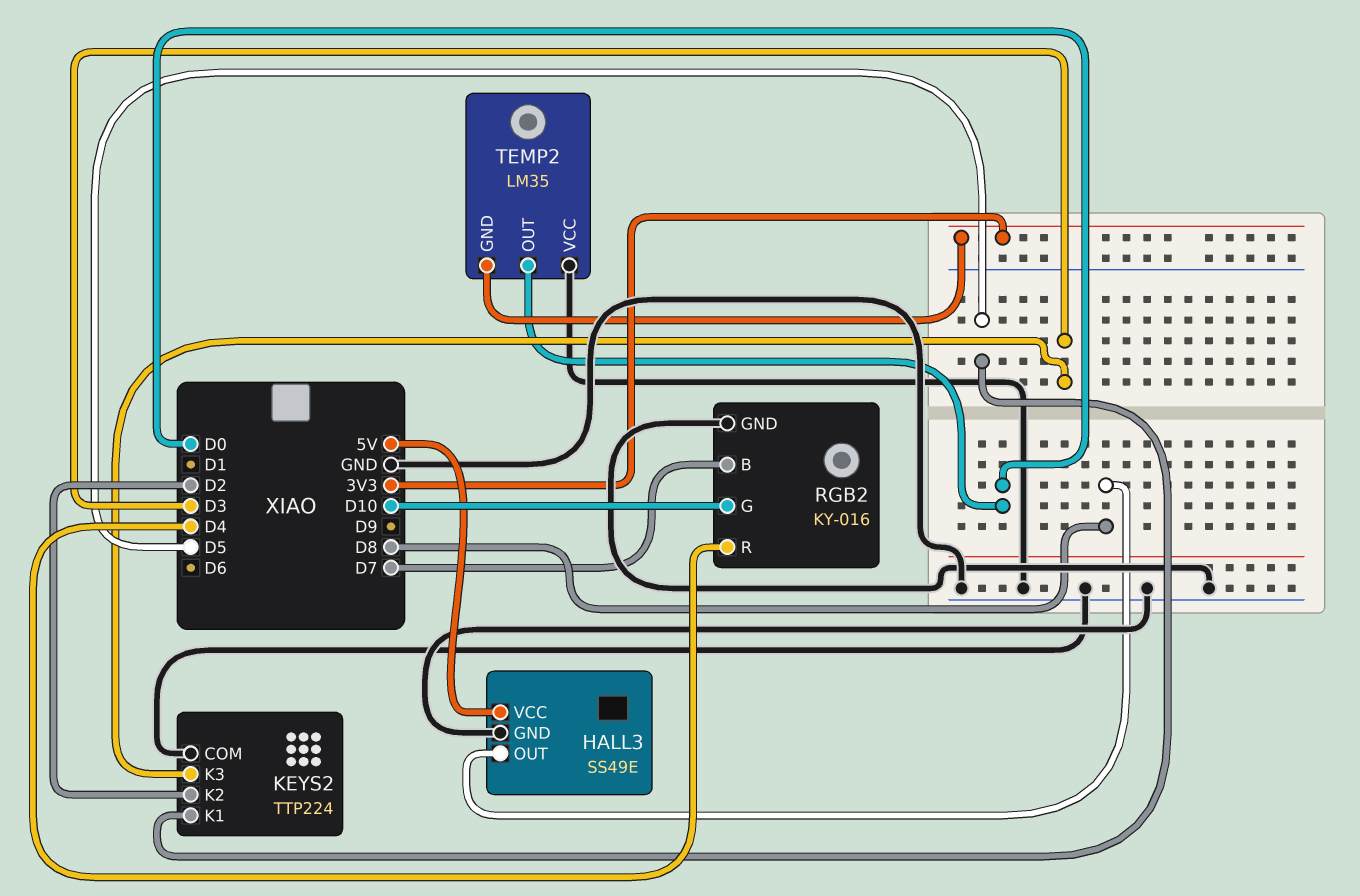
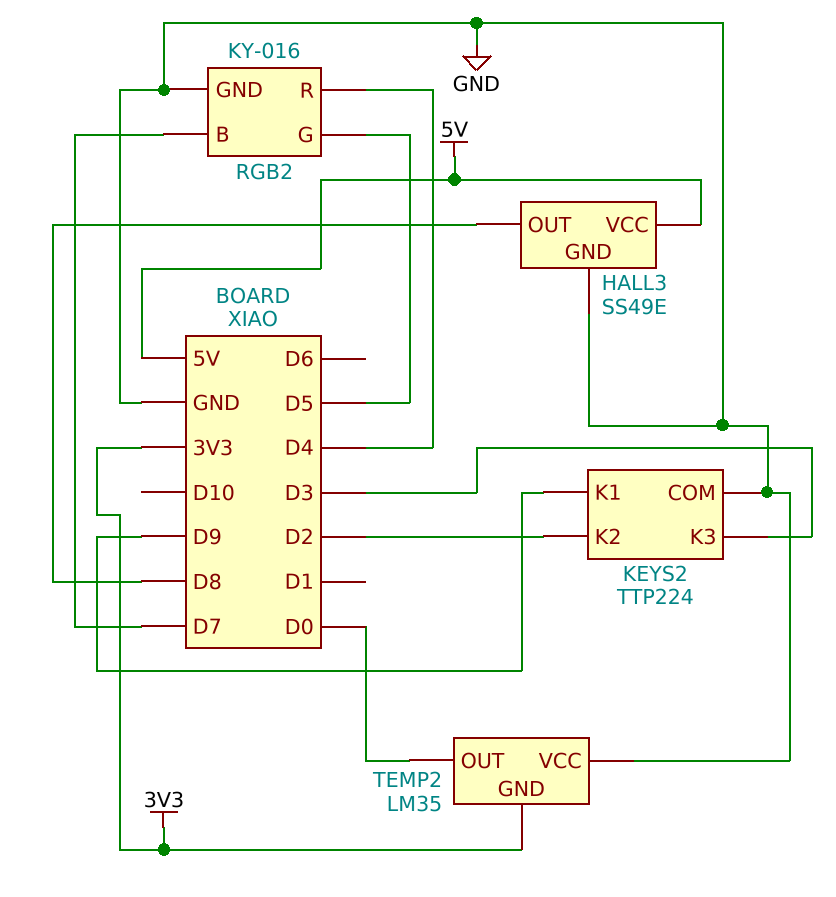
KEYS2 pin K1: D5 -> D9
RGB2 pin G: D10 -> D5

